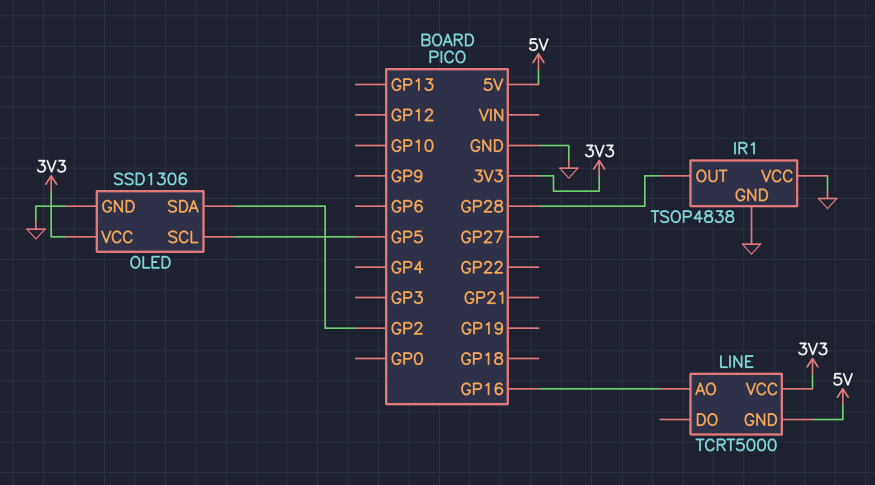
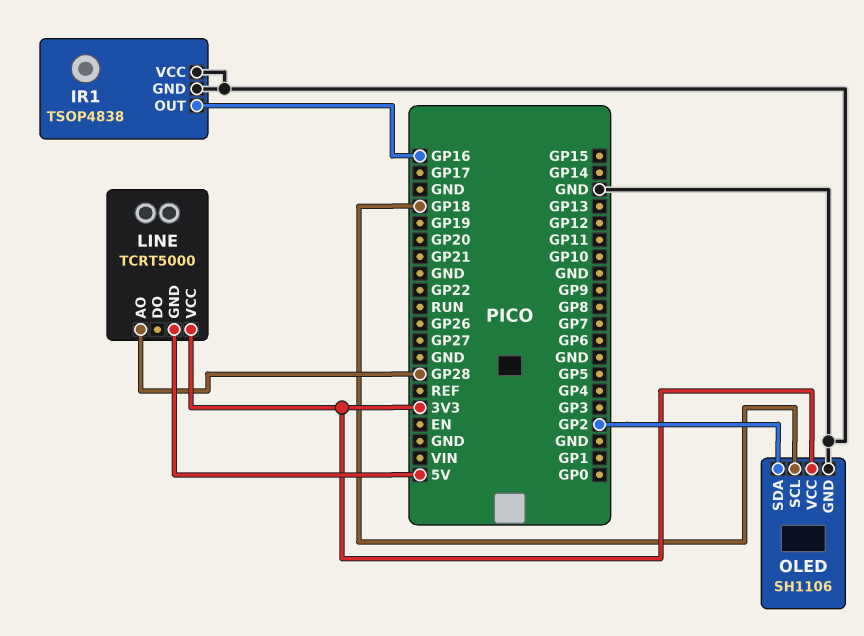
IR1 pin OUT: GP28 -> GP16
LINE pin AO: GP16 -> GP28
OLED: SSD1306 -> SH1106
OLED pin SCL: GP5 -> GP18

